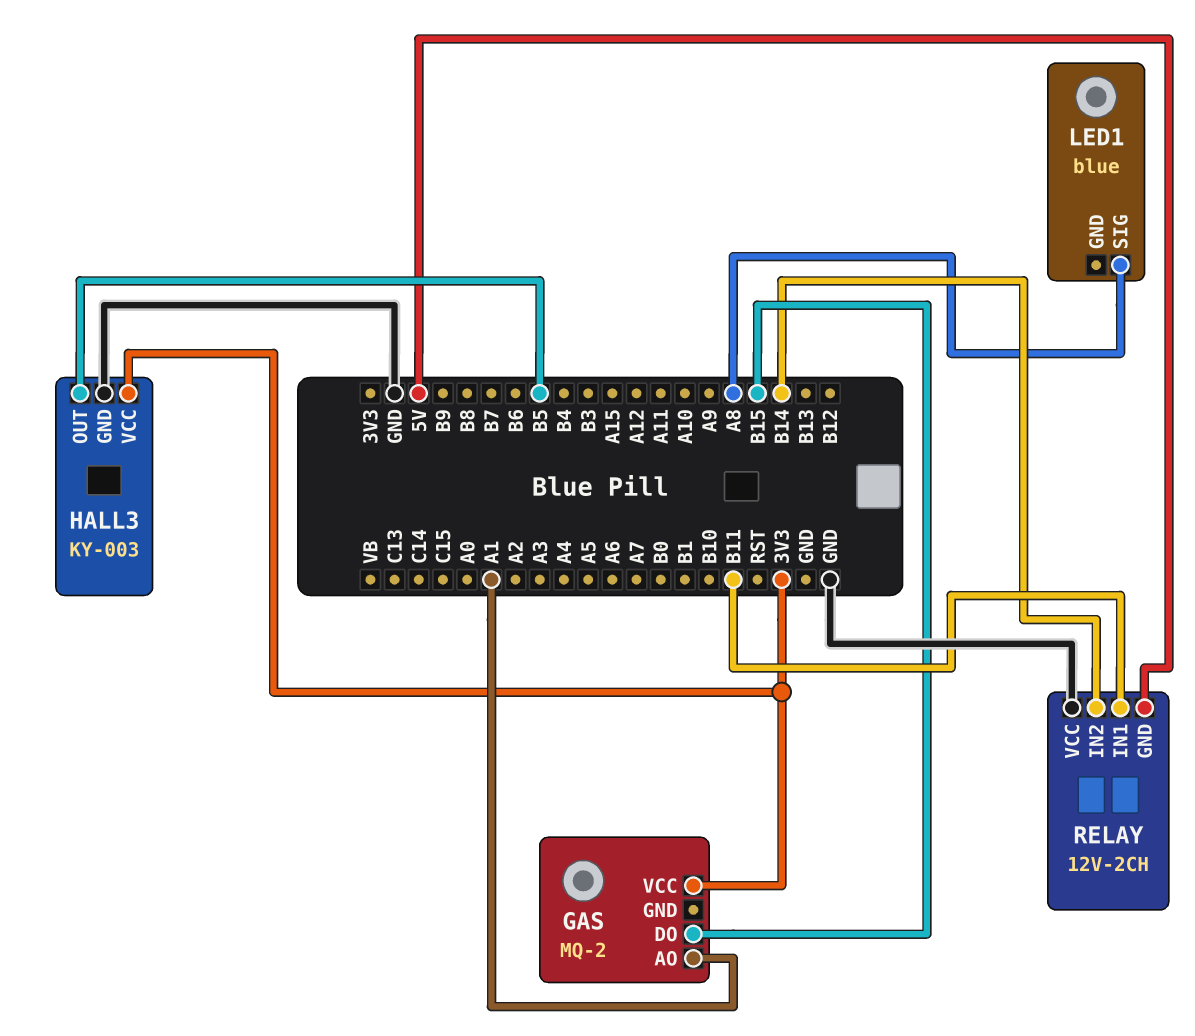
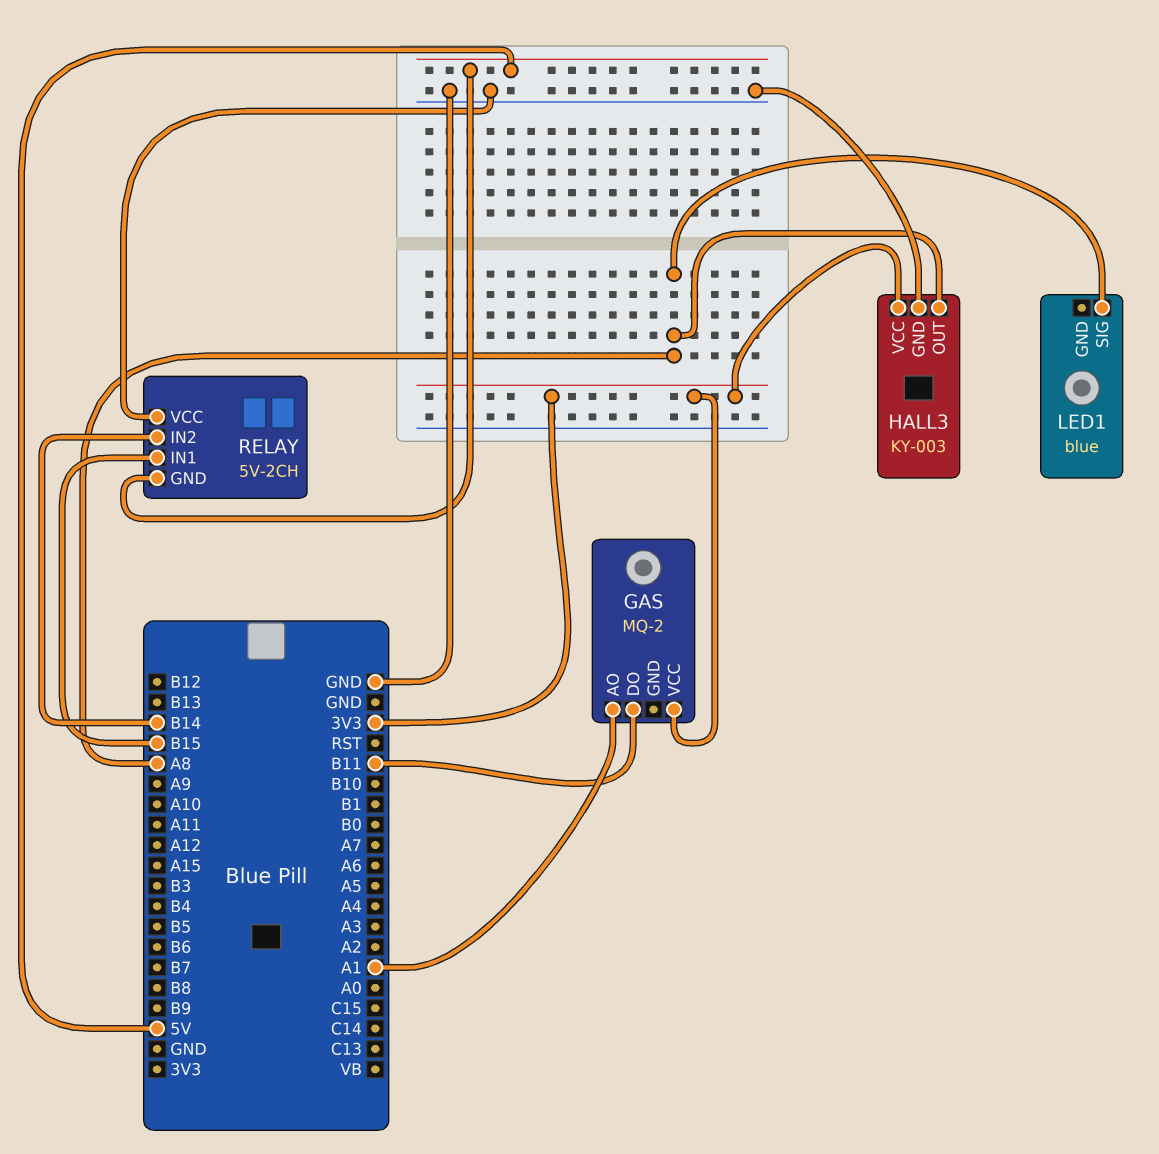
GAS pin DO: B15 -> B11
HALL3 pin OUT: B5 -> A8
RELAY: 12V-2CH -> 5V-2CH
RELAY pin IN1: B11 -> B15

